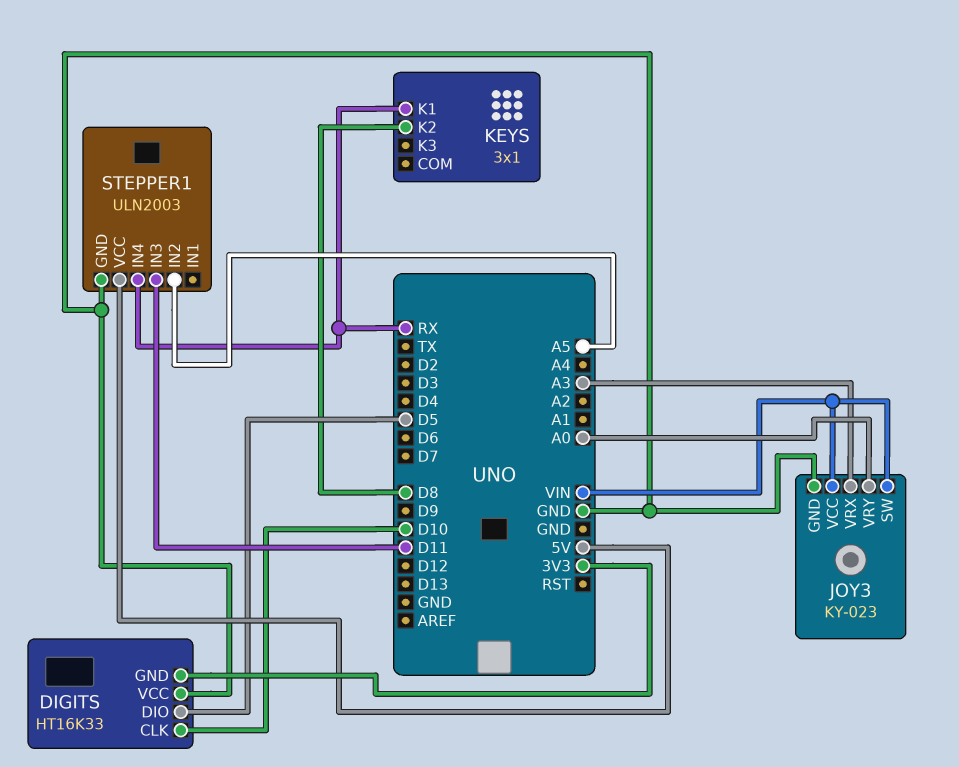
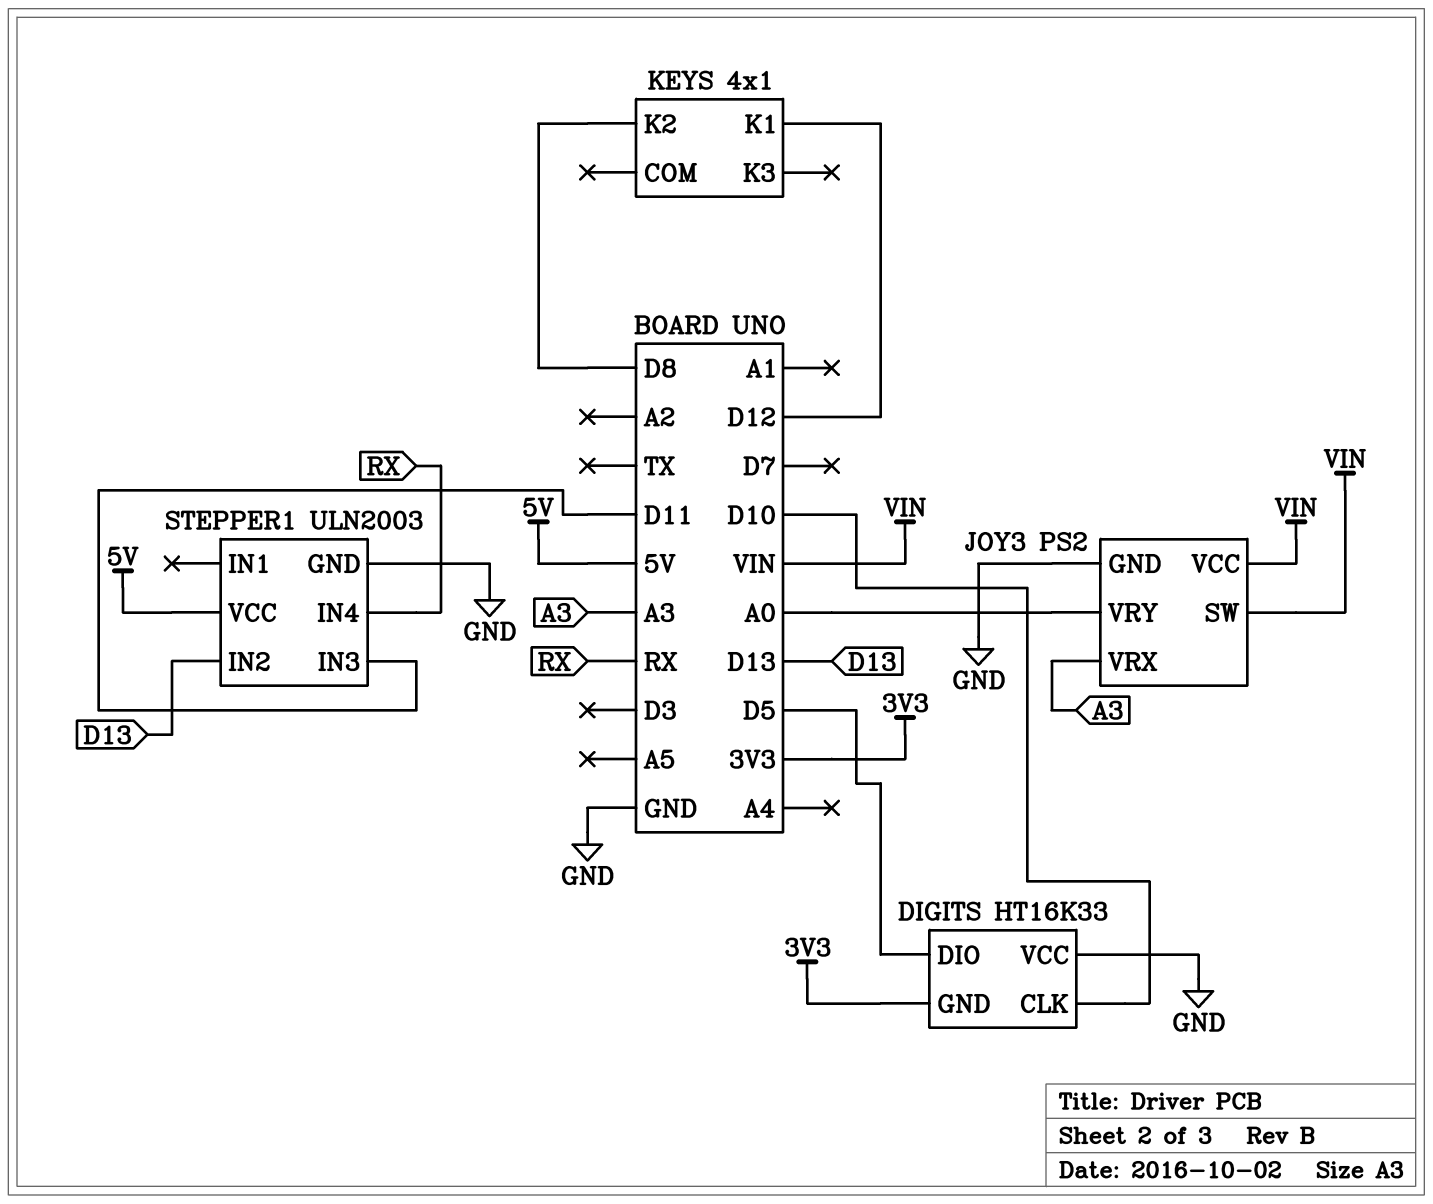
JOY3: KY-023 -> PS2
KEYS: 3x1 -> 4x1
KEYS pin K1: RX -> D12
STEPPER1 pin IN2: A5 -> D13

